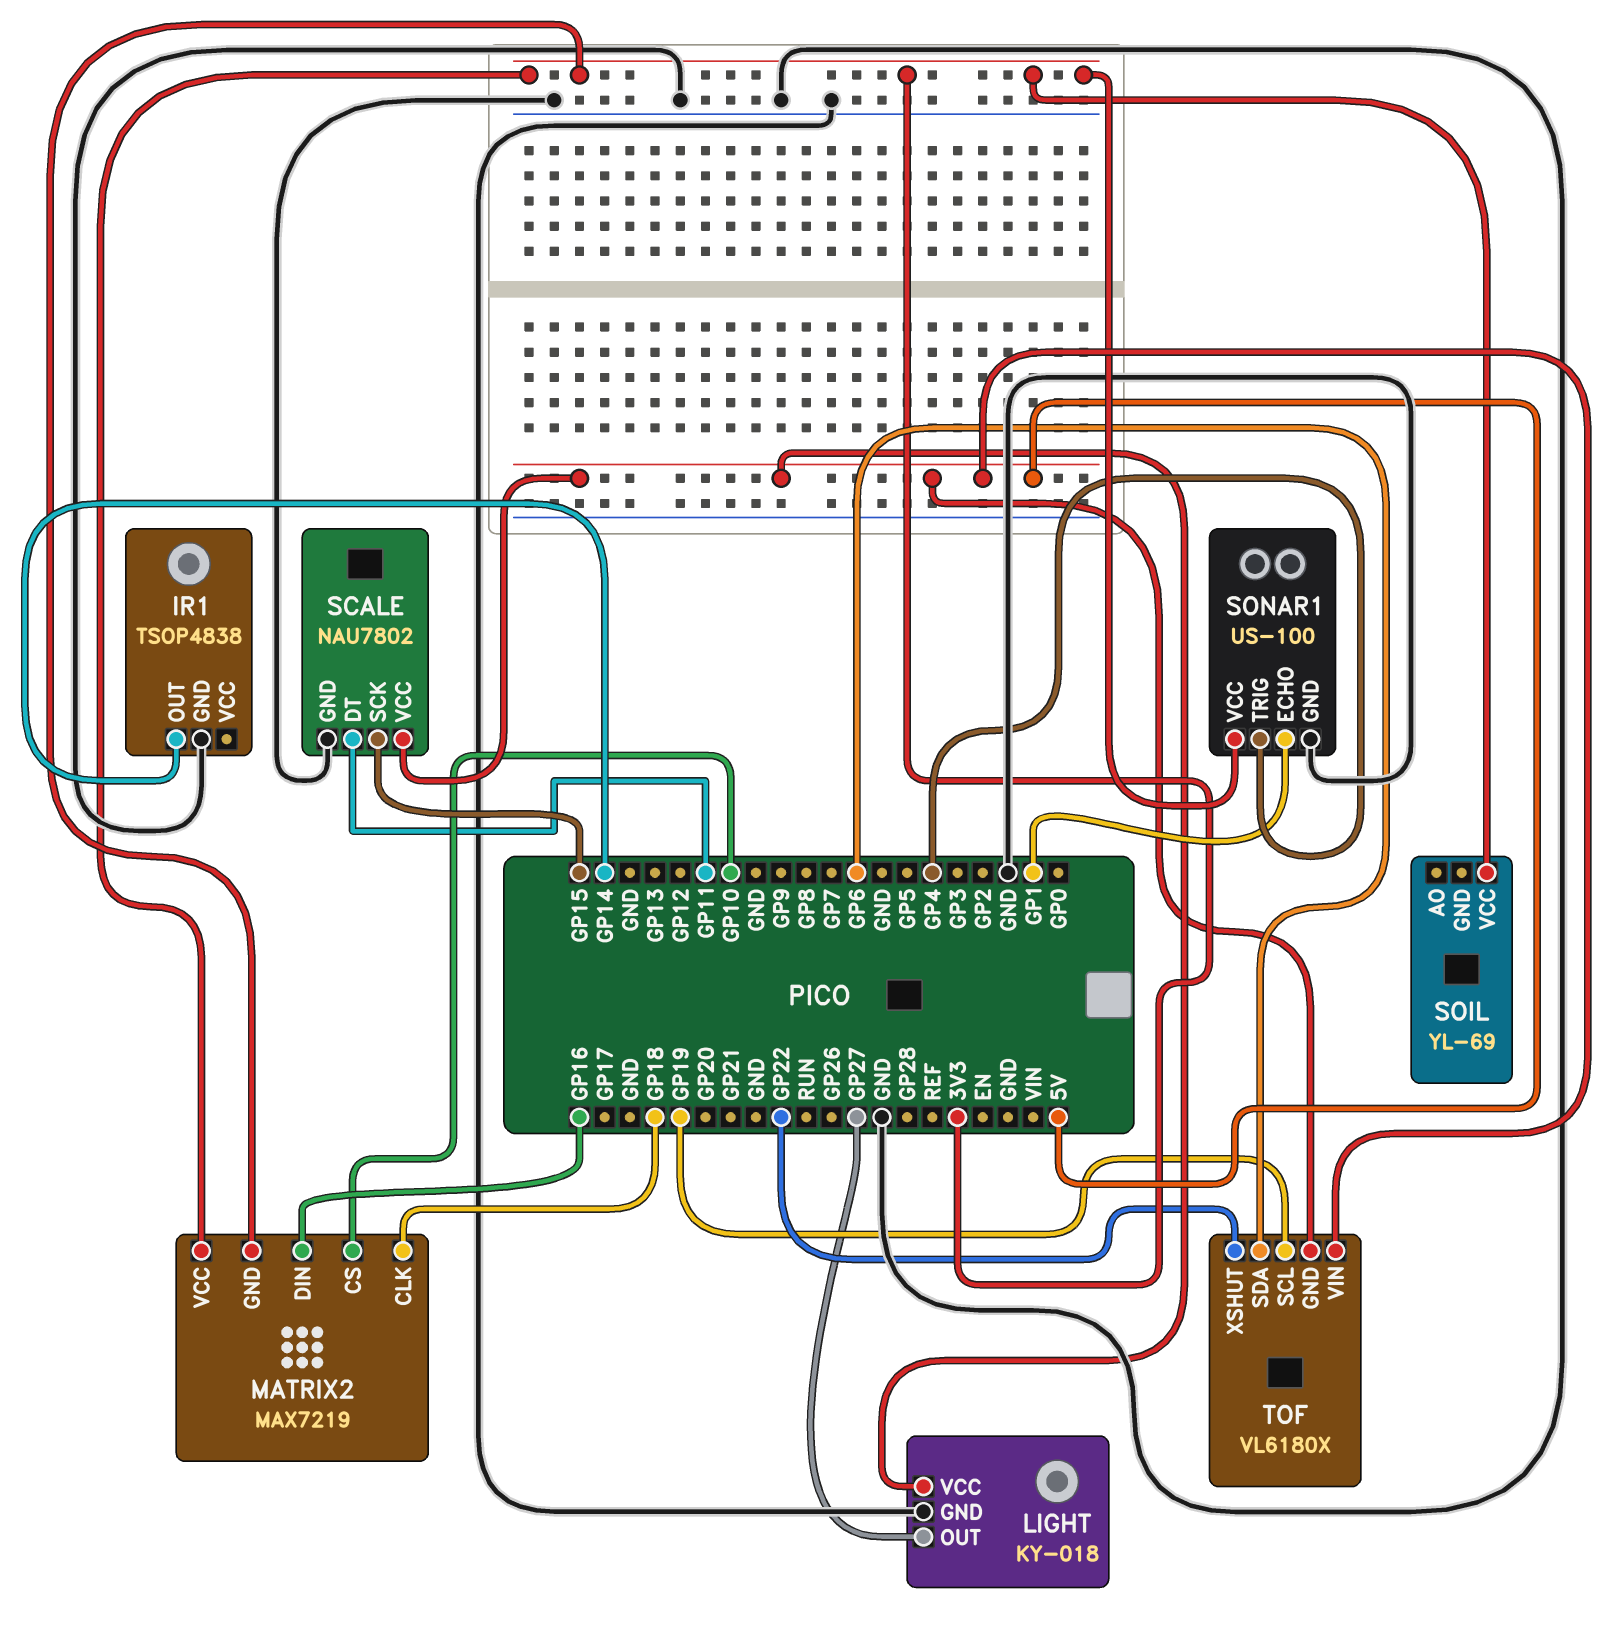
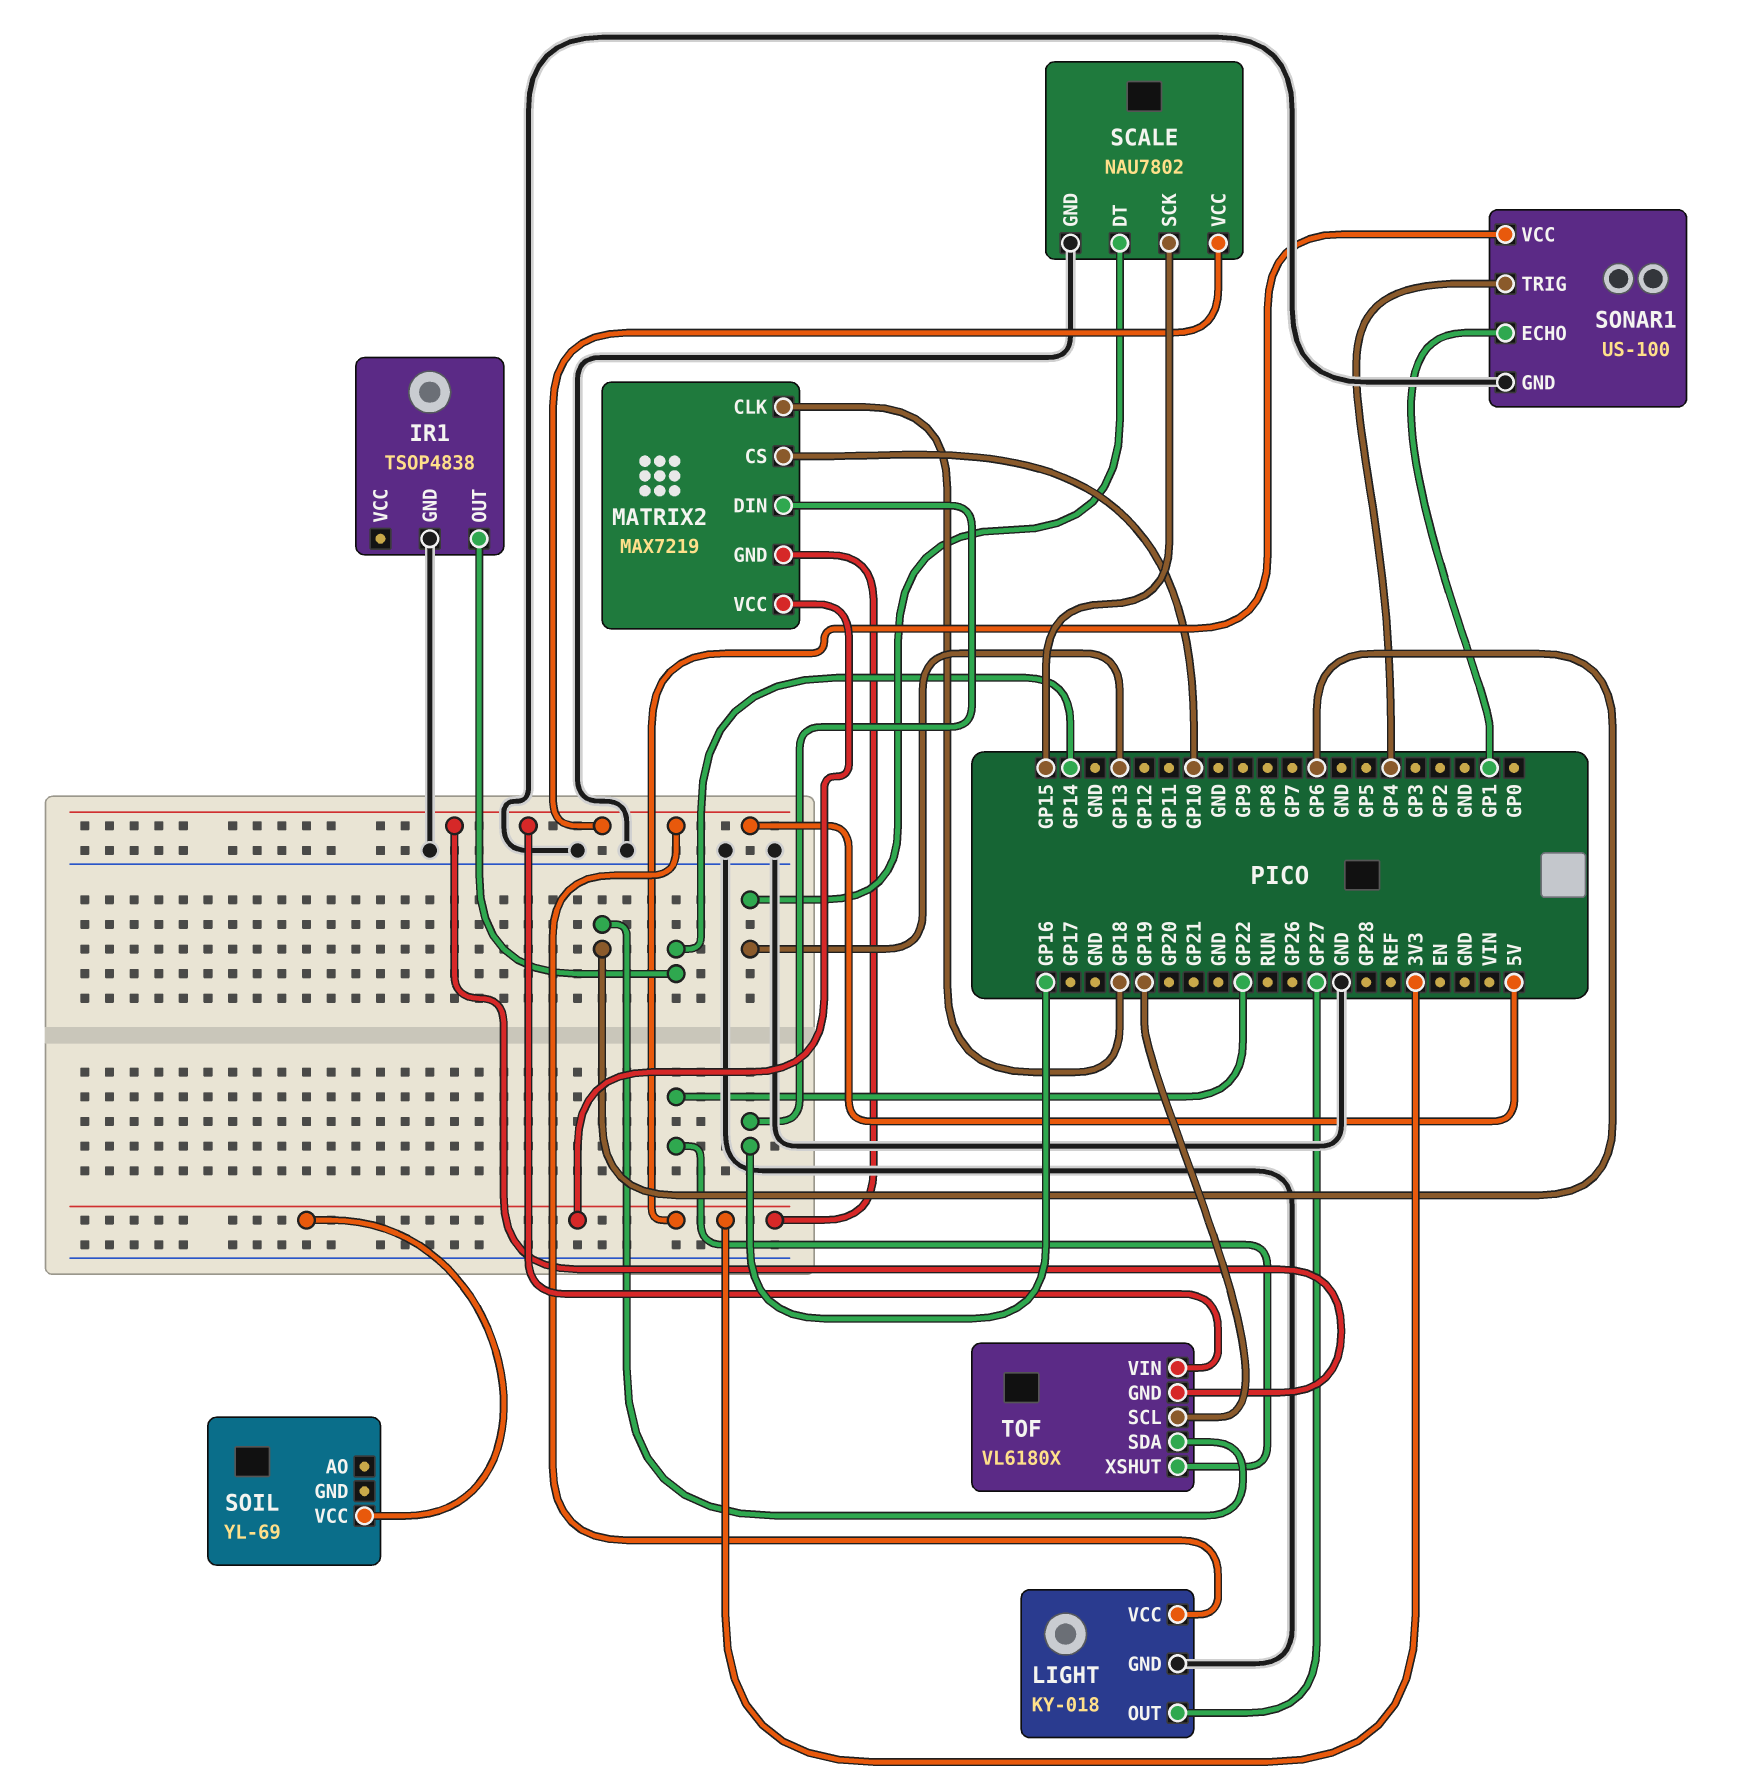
SCALE pin DT: GP11 -> GP13

